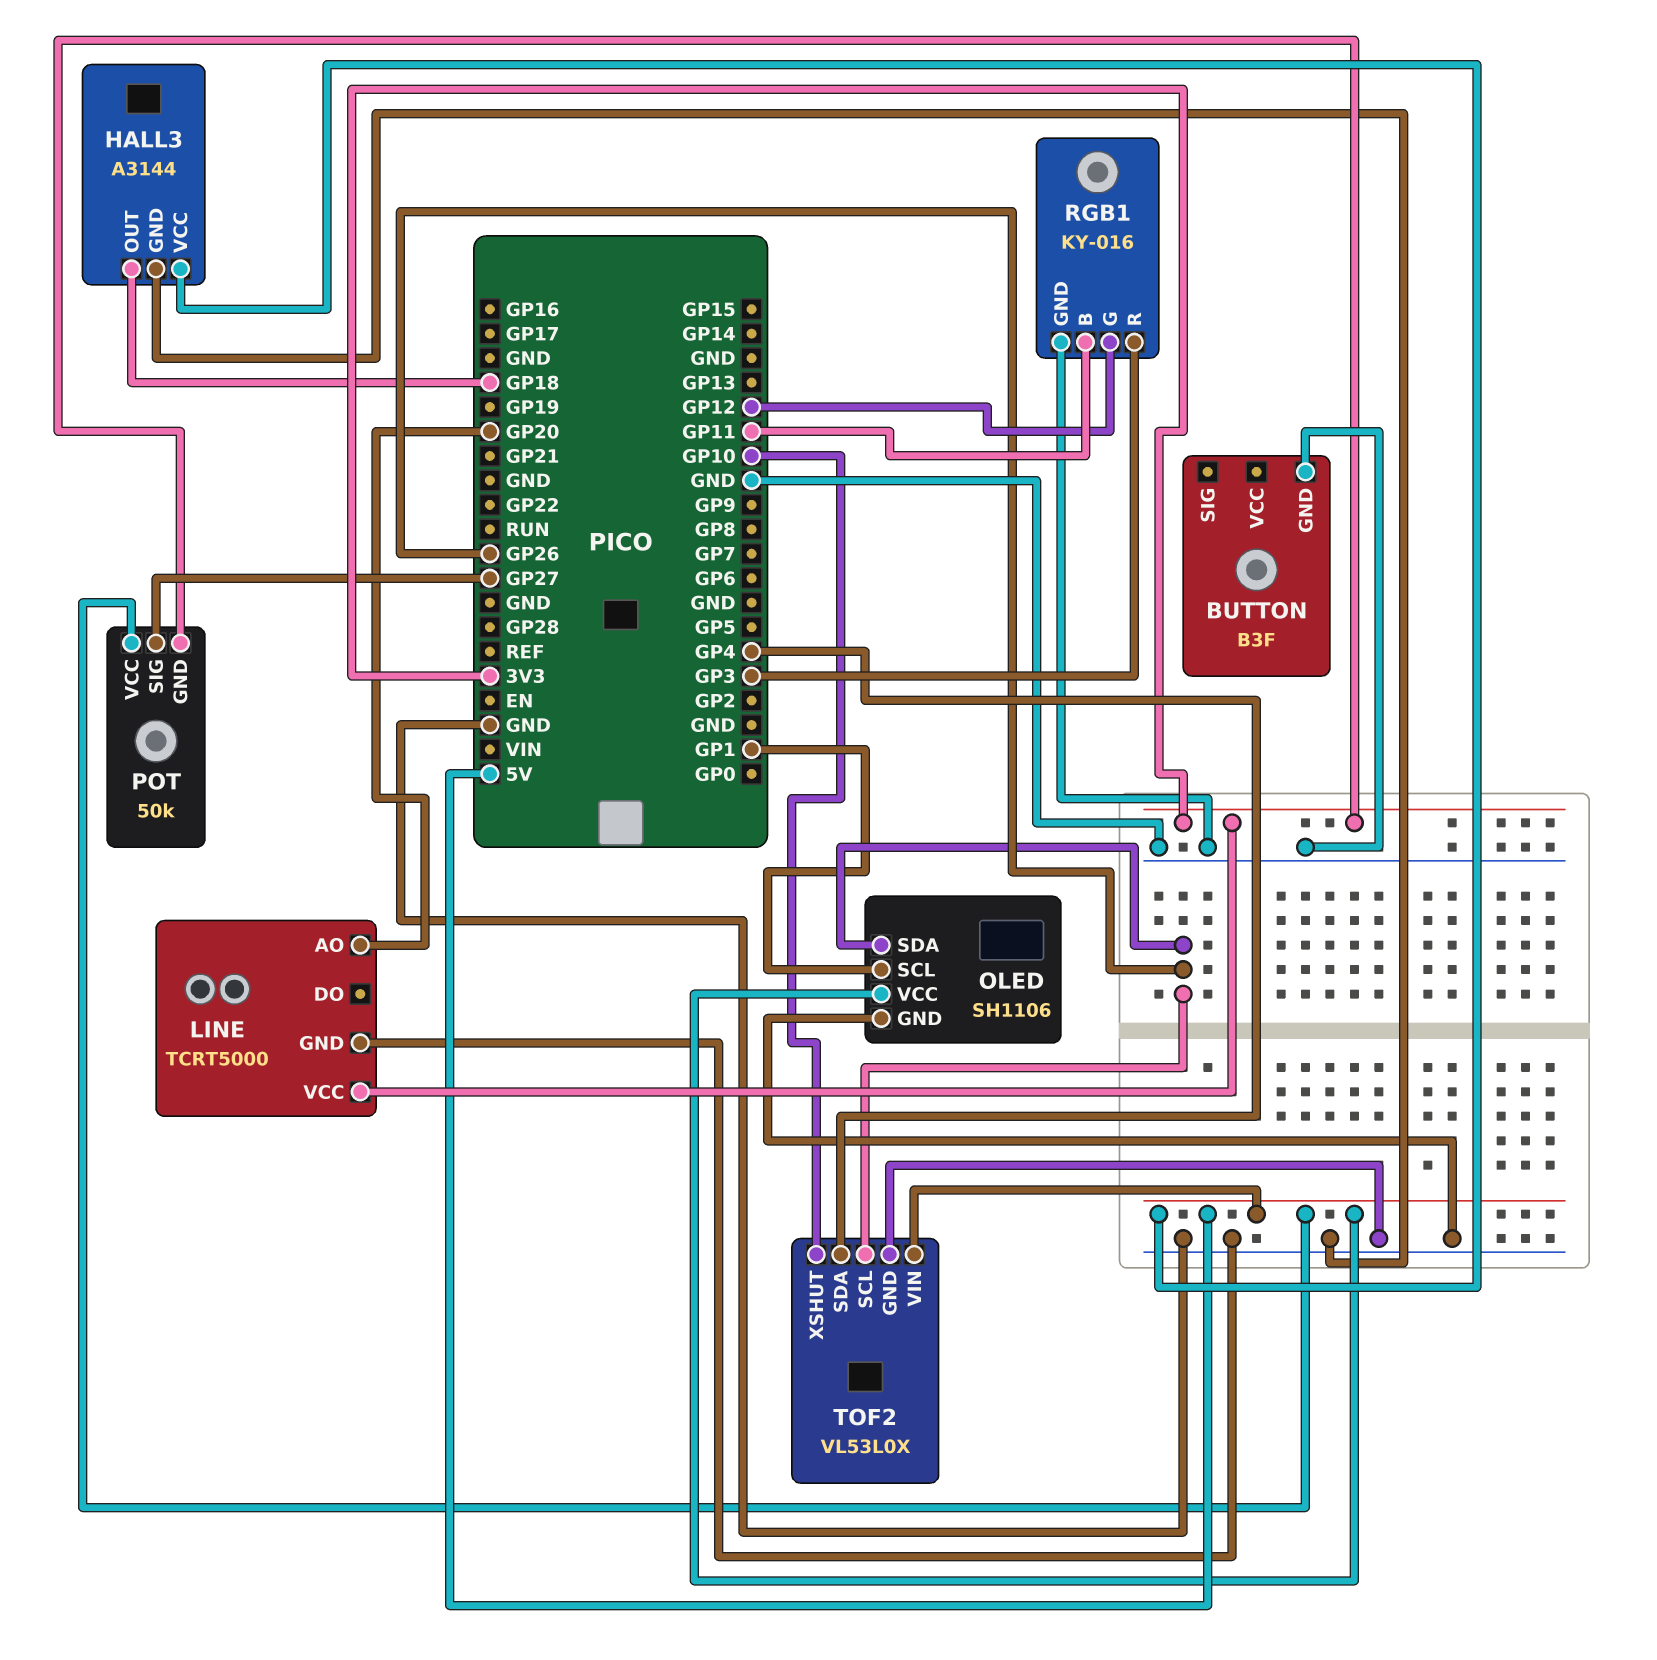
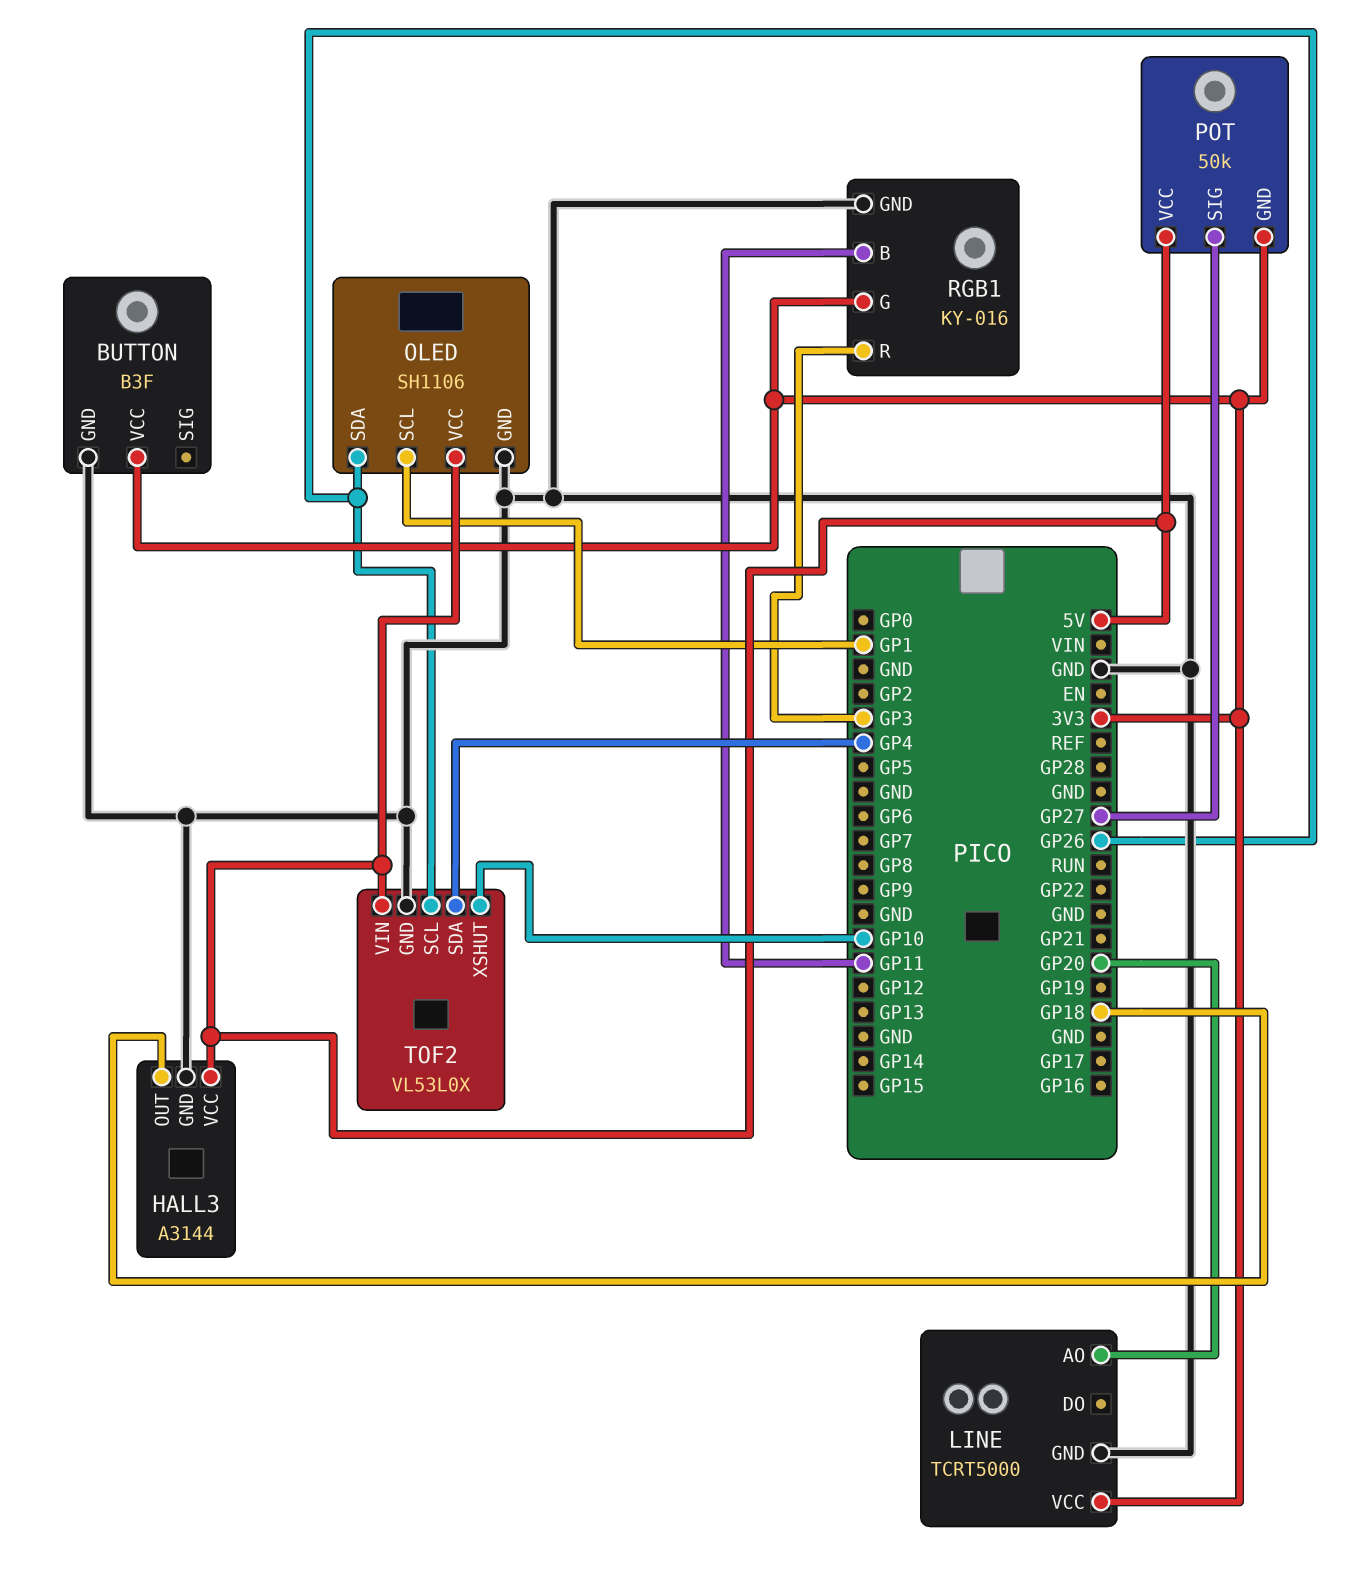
BUTTON pin VCC: none -> 3V3
RGB1 pin G: GP12 -> 3V3

